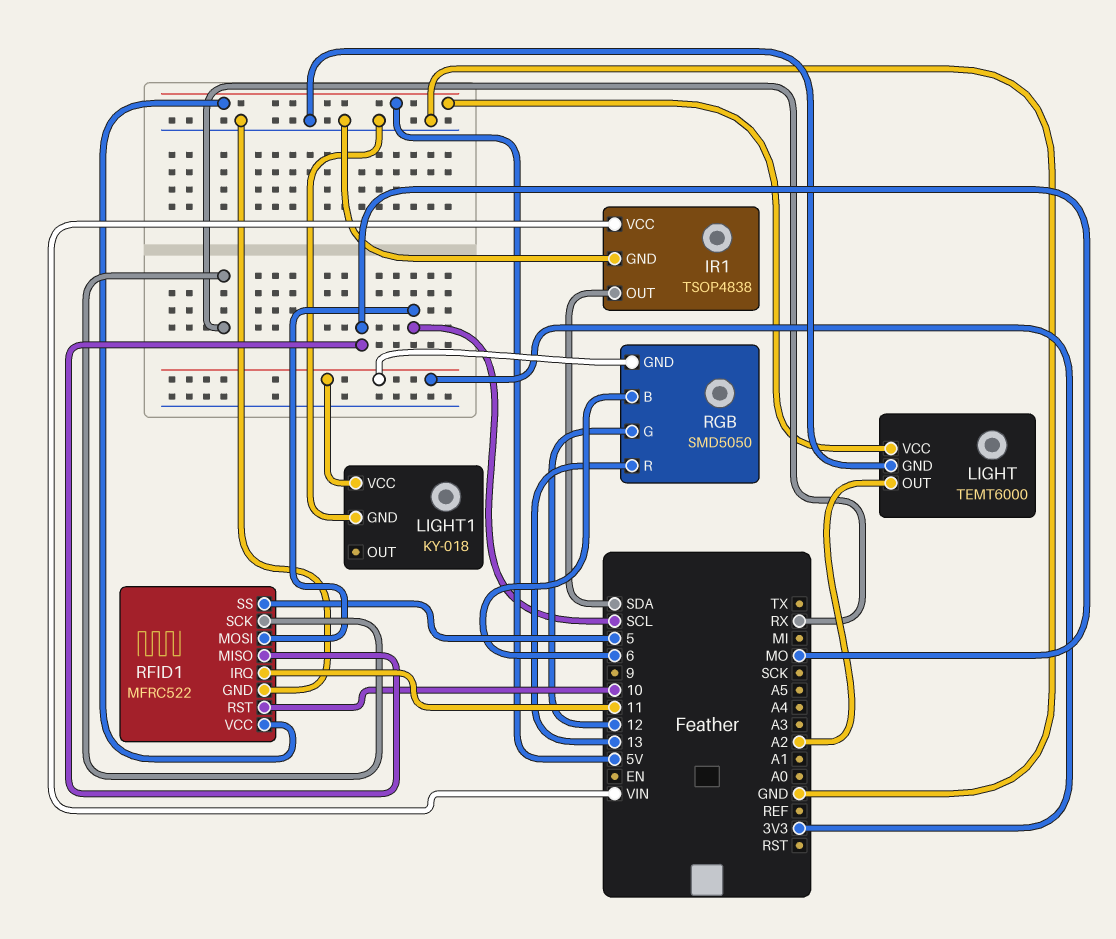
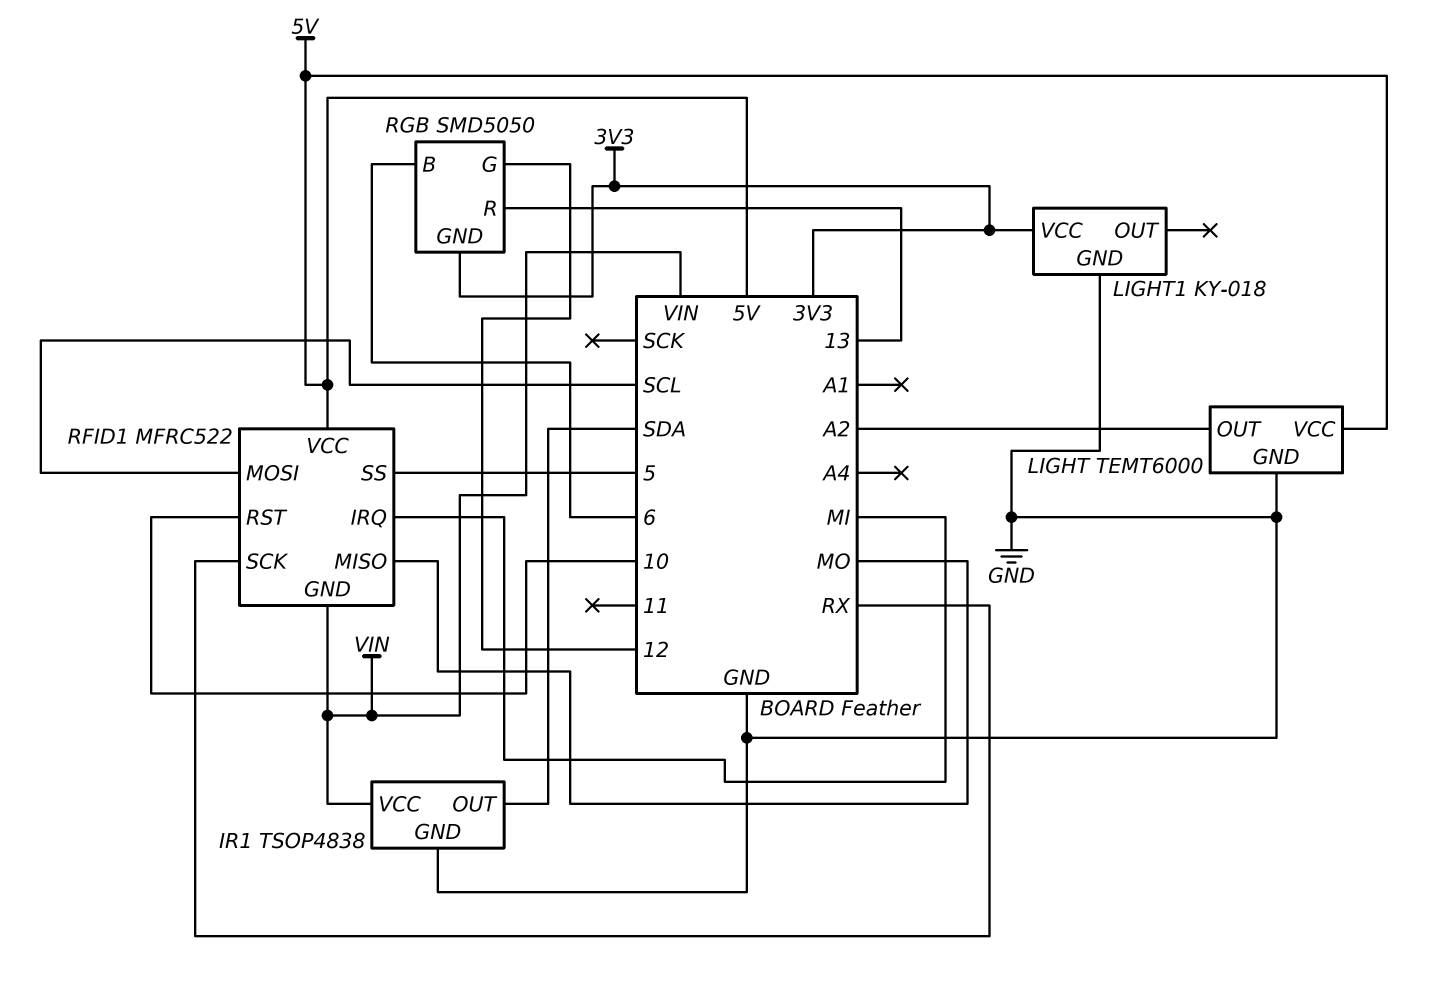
RFID1 pin GND: GND -> VIN
RFID1 pin IRQ: 11 -> MI

